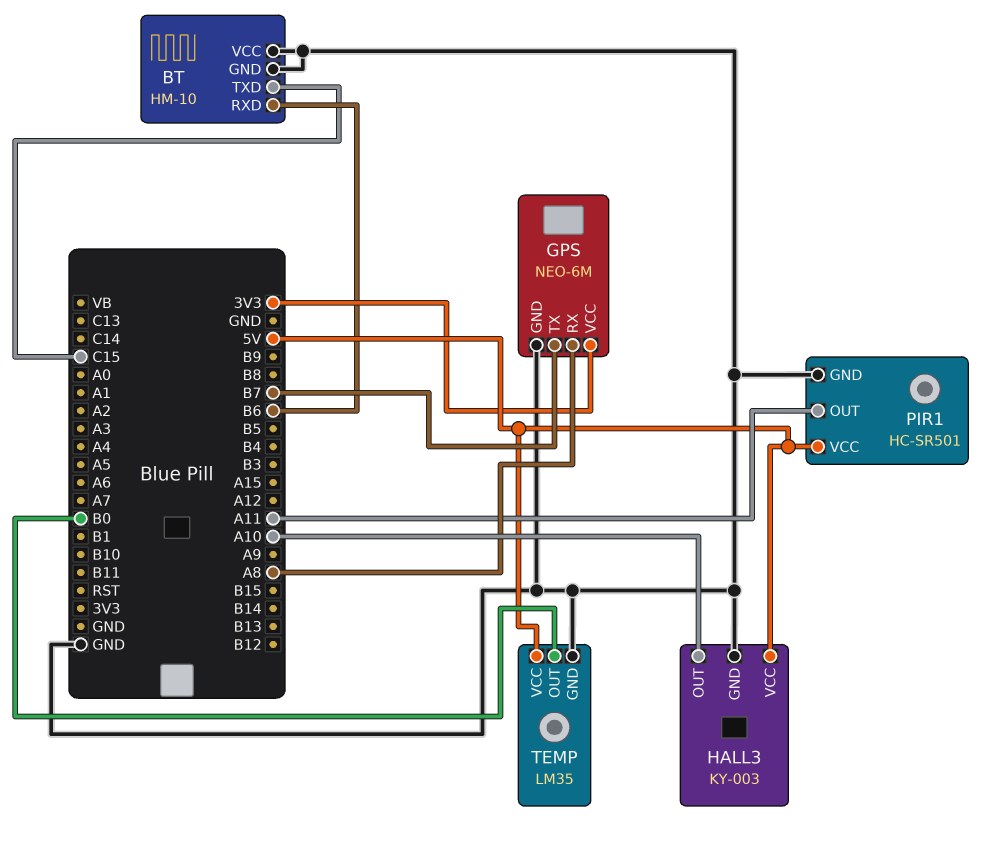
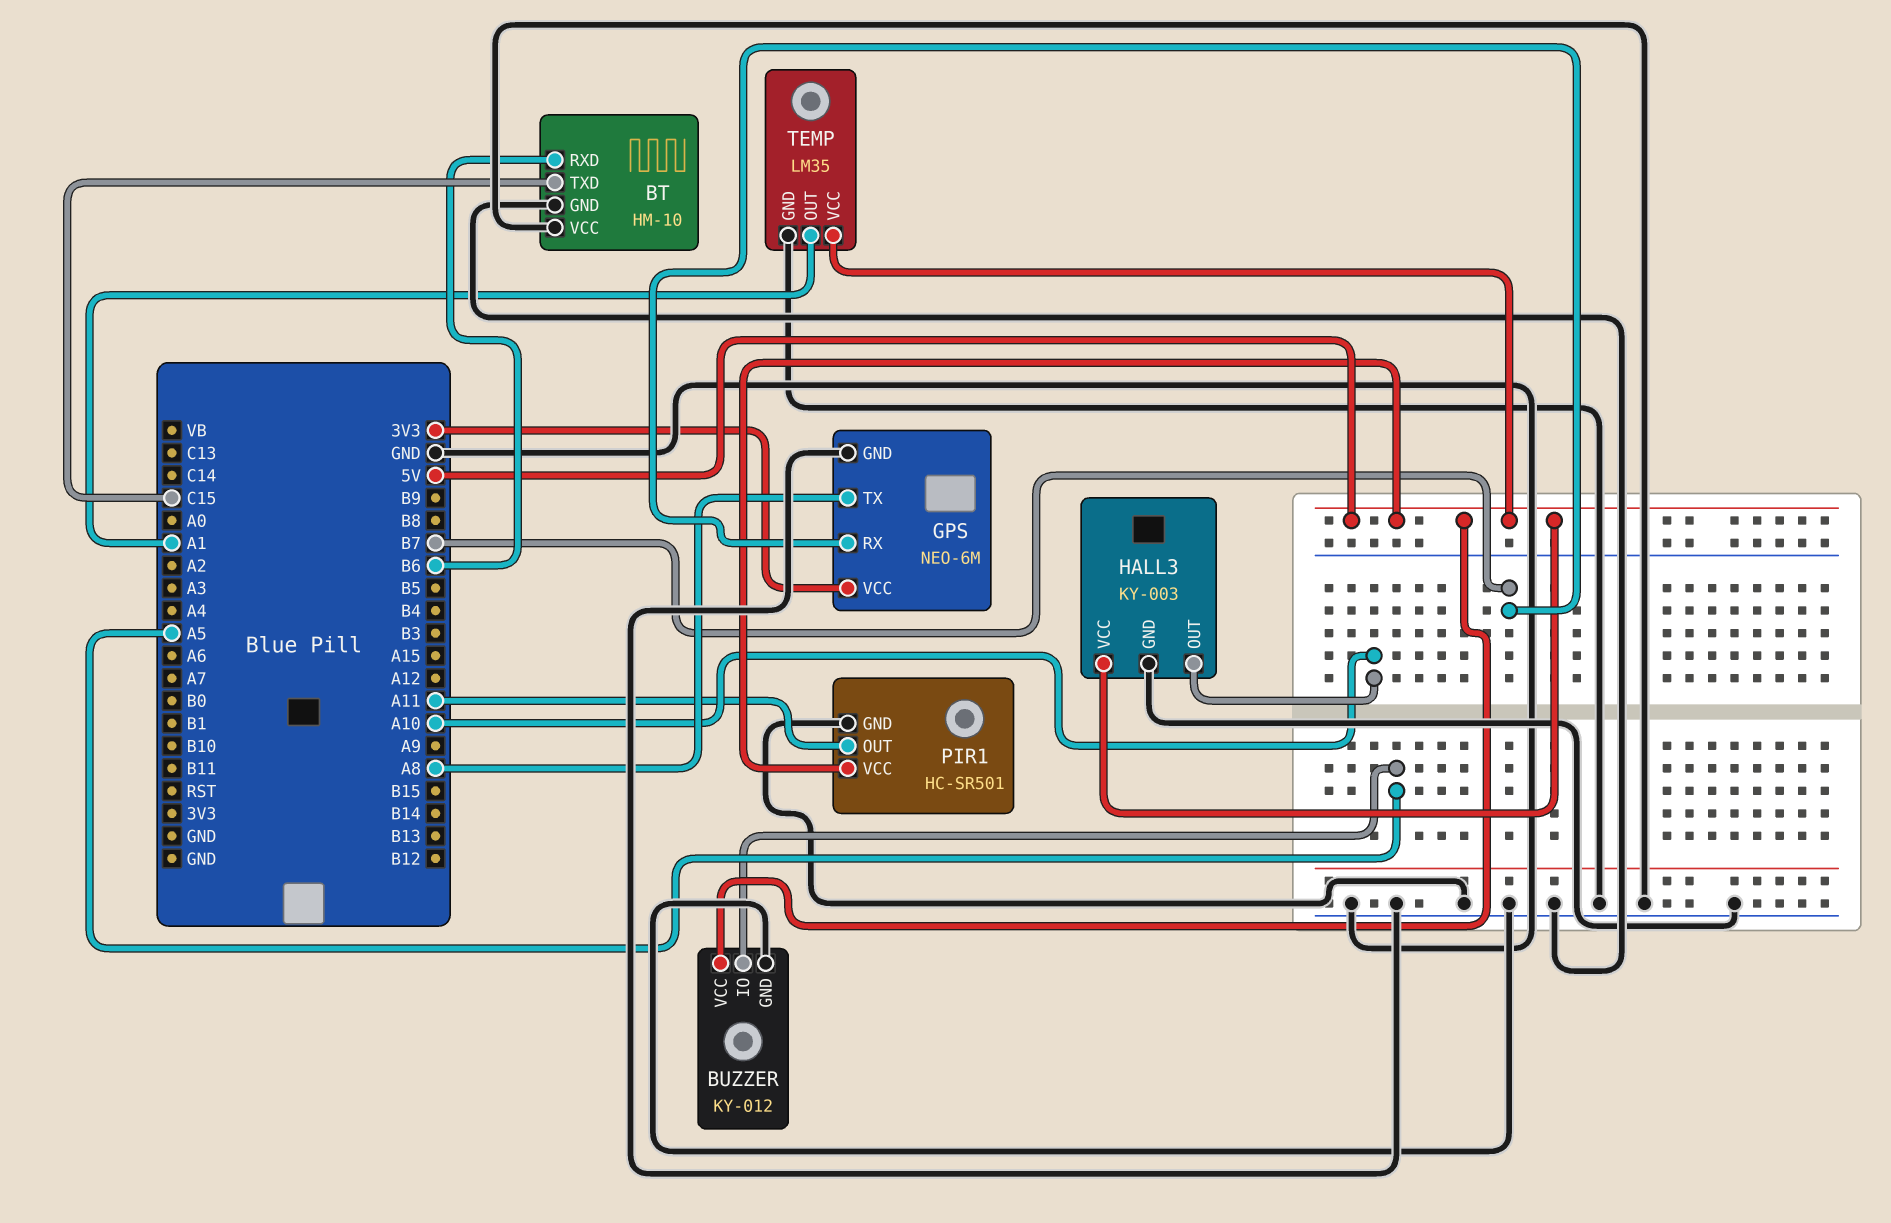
BUZZER: none -> KY-012
BUZZER pin GND: none -> GND
BUZZER pin IO: none -> A5
BUZZER pin VCC: none -> 5V
GPS pin RX: A8 -> B7
GPS pin TX: B7 -> A8
TEMP pin OUT: B0 -> A1

